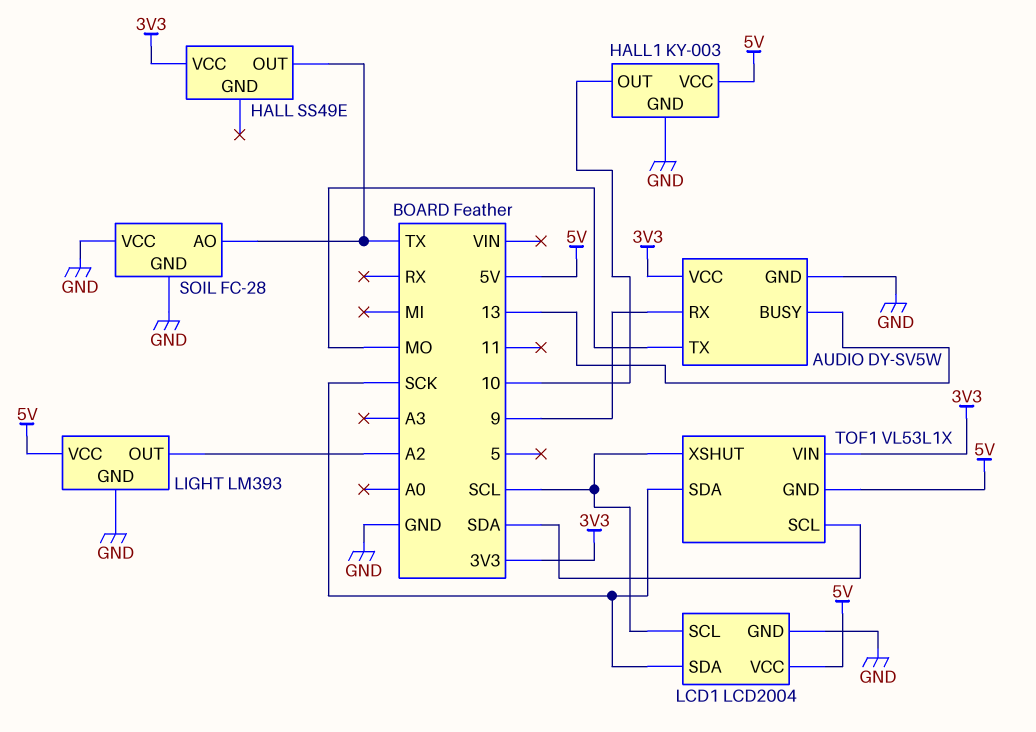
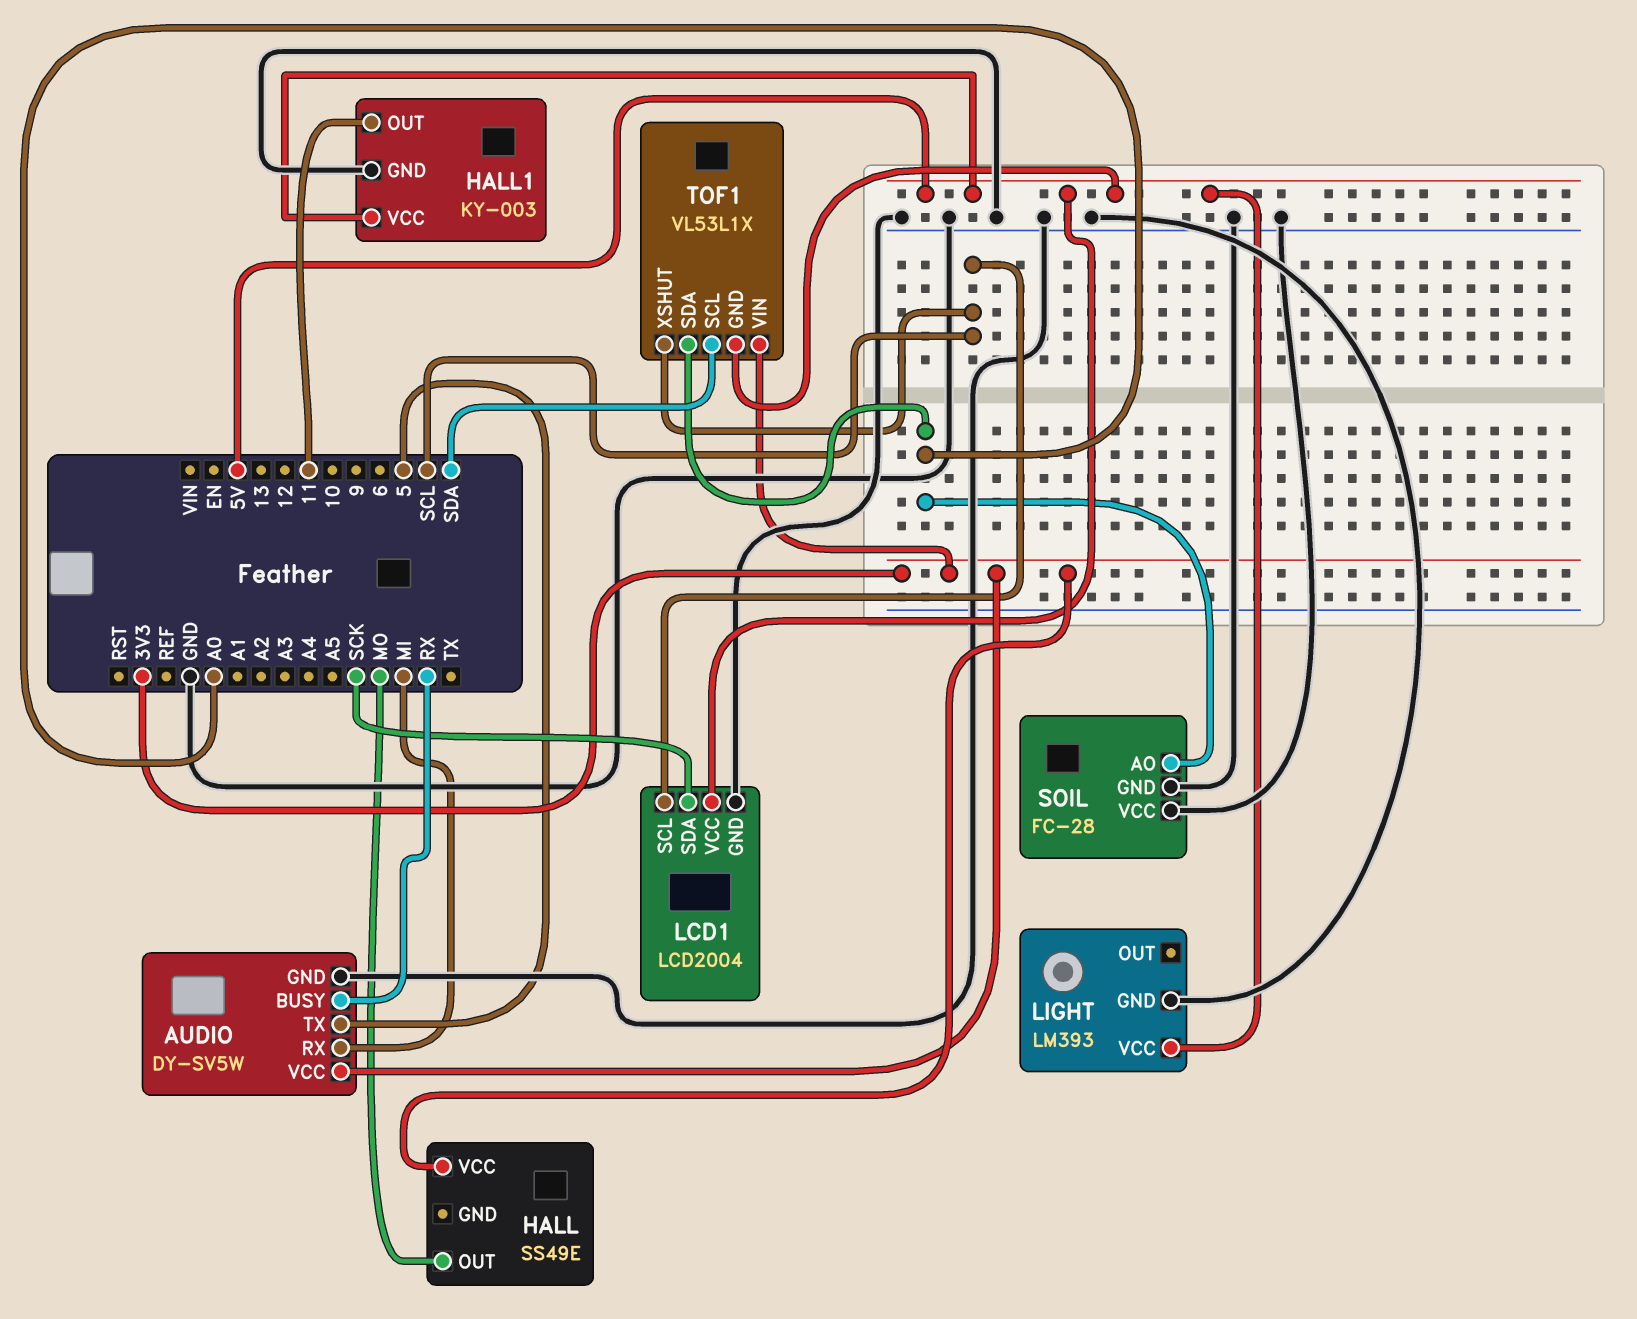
AUDIO pin BUSY: 13 -> RX
AUDIO pin RX: 9 -> MI
AUDIO pin TX: MO -> 5
HALL pin OUT: TX -> MO
HALL1 pin OUT: 10 -> 11
LIGHT pin OUT: A2 -> none
SOIL pin AO: TX -> A0
TOF1 pin SDA: SCK -> A0

